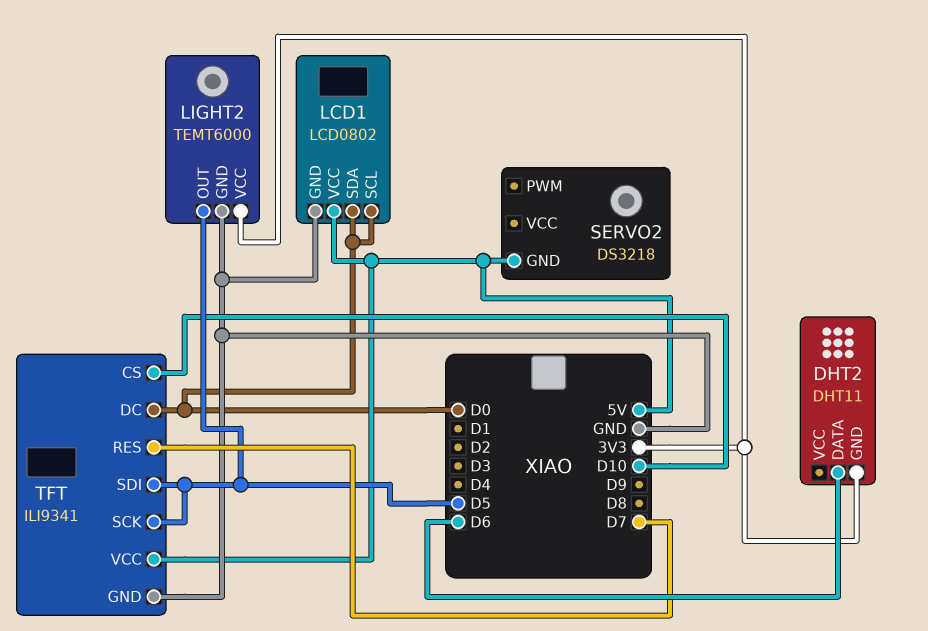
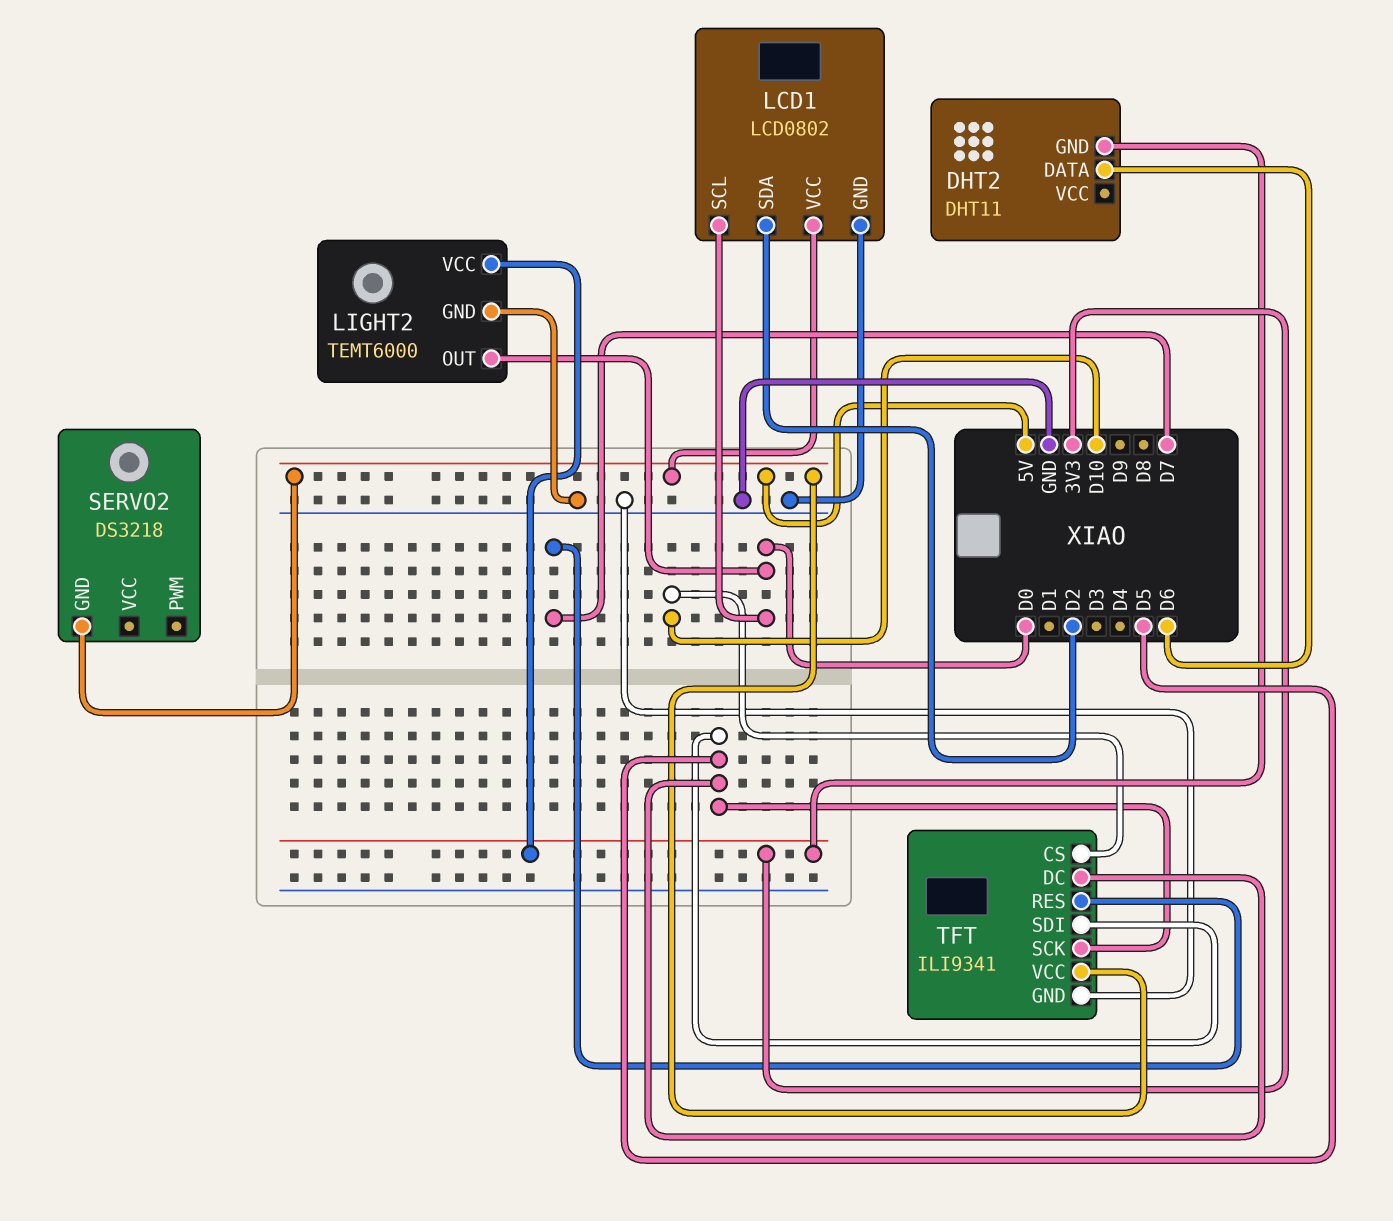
LCD1 pin SDA: D0 -> D2
LIGHT2 pin OUT: D5 -> D0
TFT pin DC: D0 -> D5

